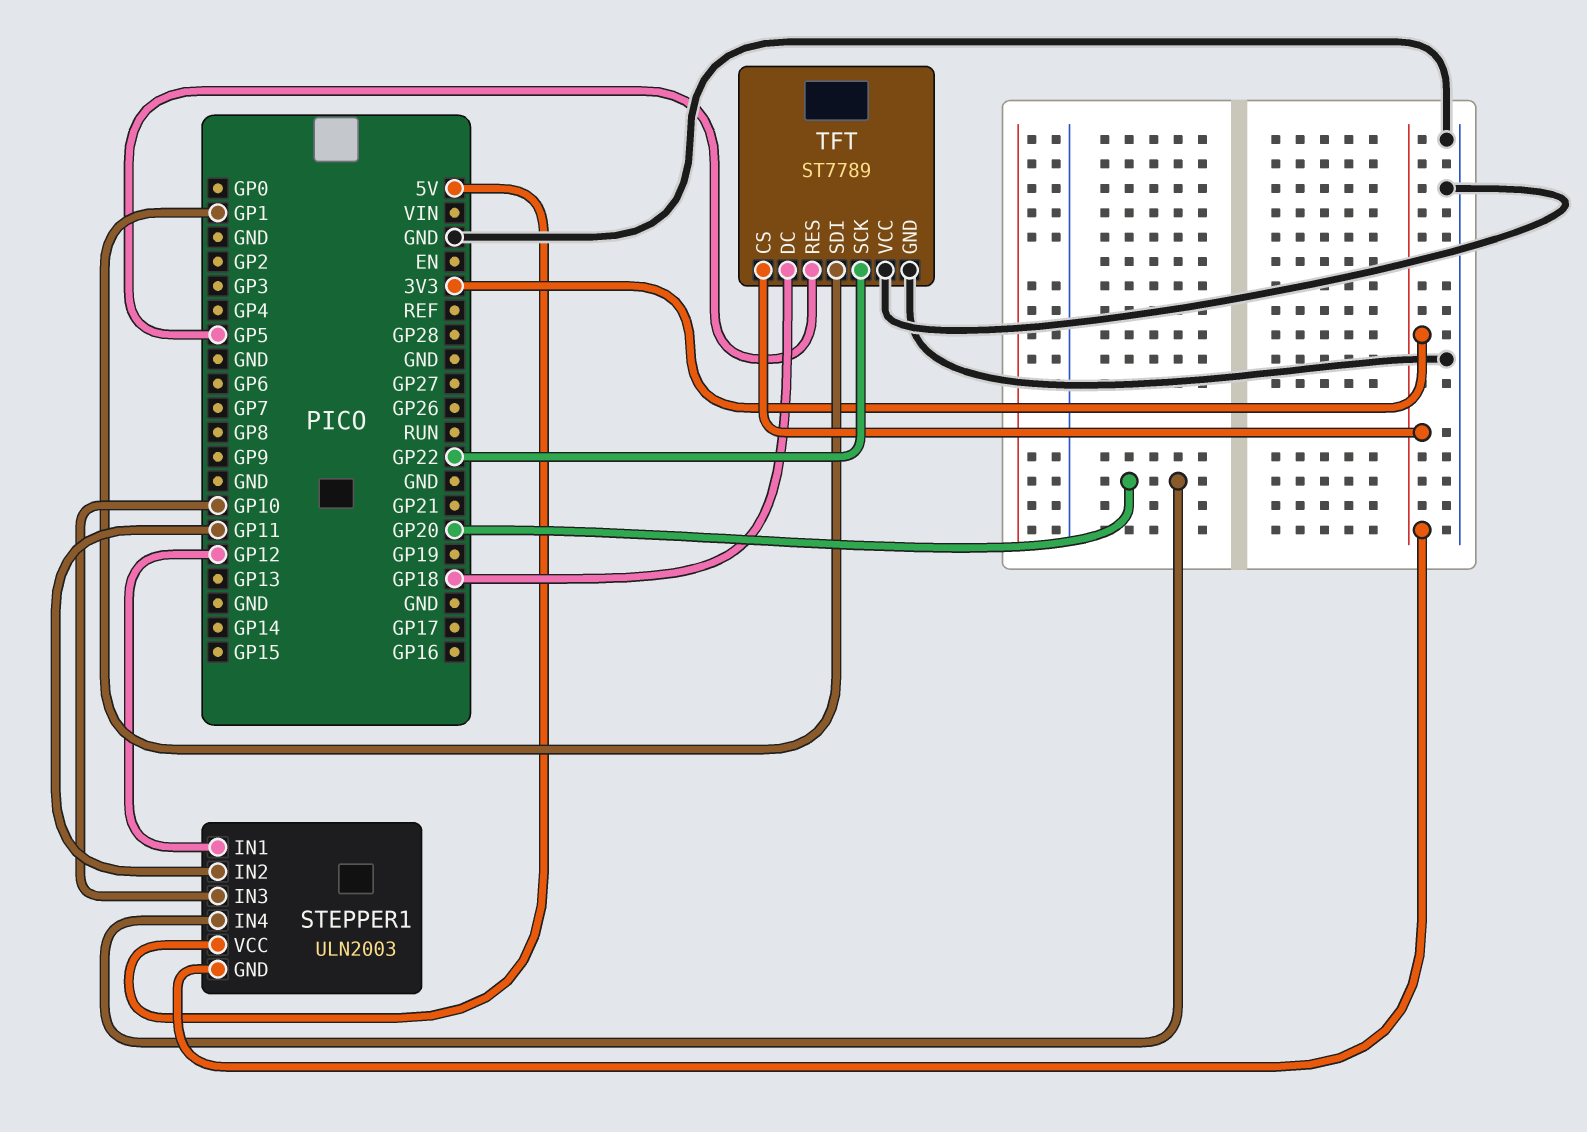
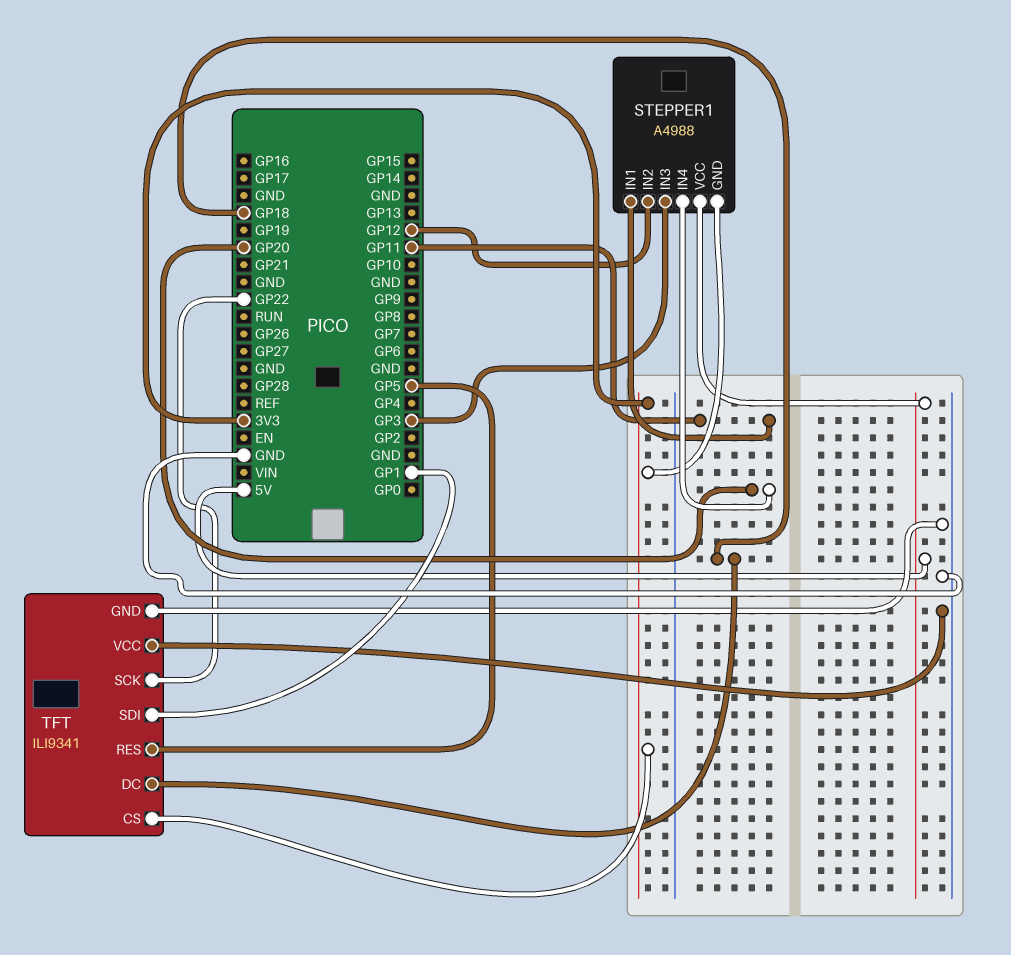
STEPPER1: ULN2003 -> A4988
STEPPER1 pin IN1: GP12 -> GP11
STEPPER1 pin IN2: GP11 -> GP12
STEPPER1 pin IN3: GP10 -> GP3
TFT: ST7789 -> ILI9341

